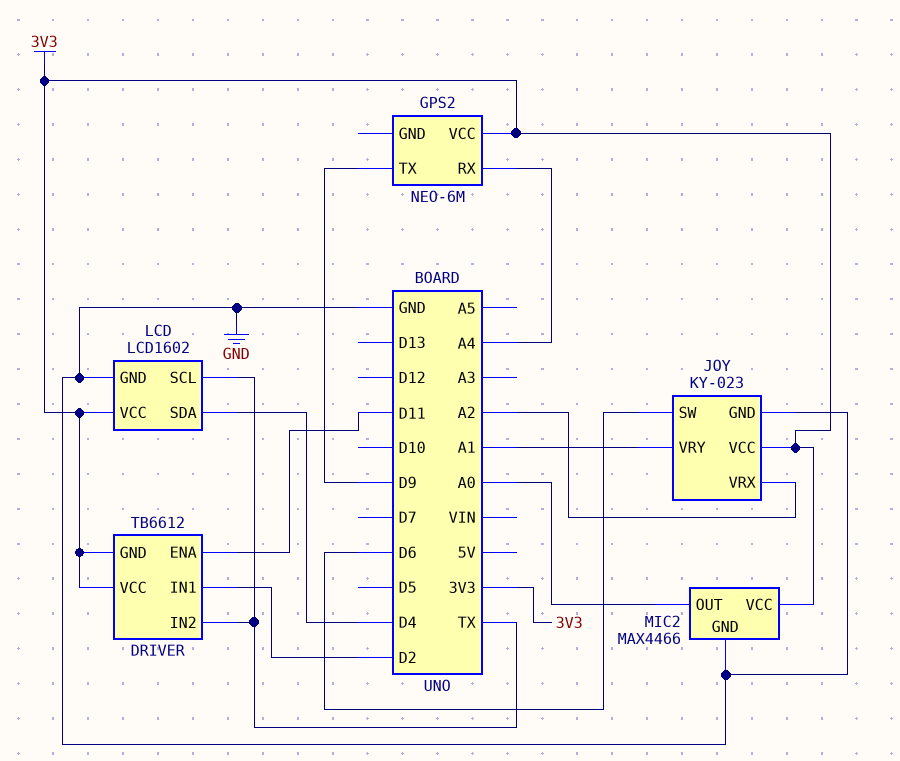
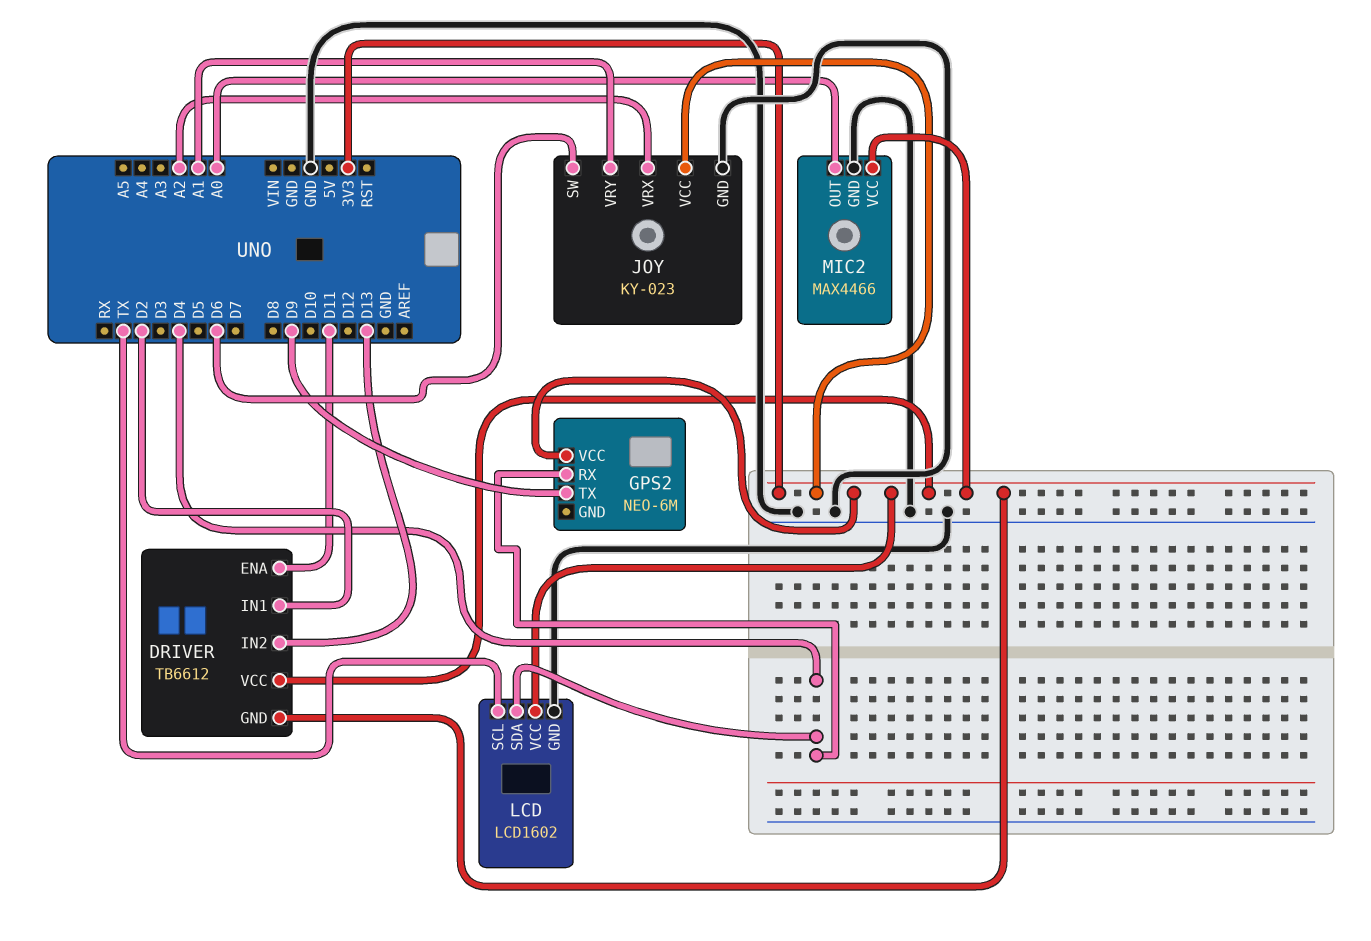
DRIVER pin IN2: TX -> D13
GPS2 pin RX: A4 -> D4

